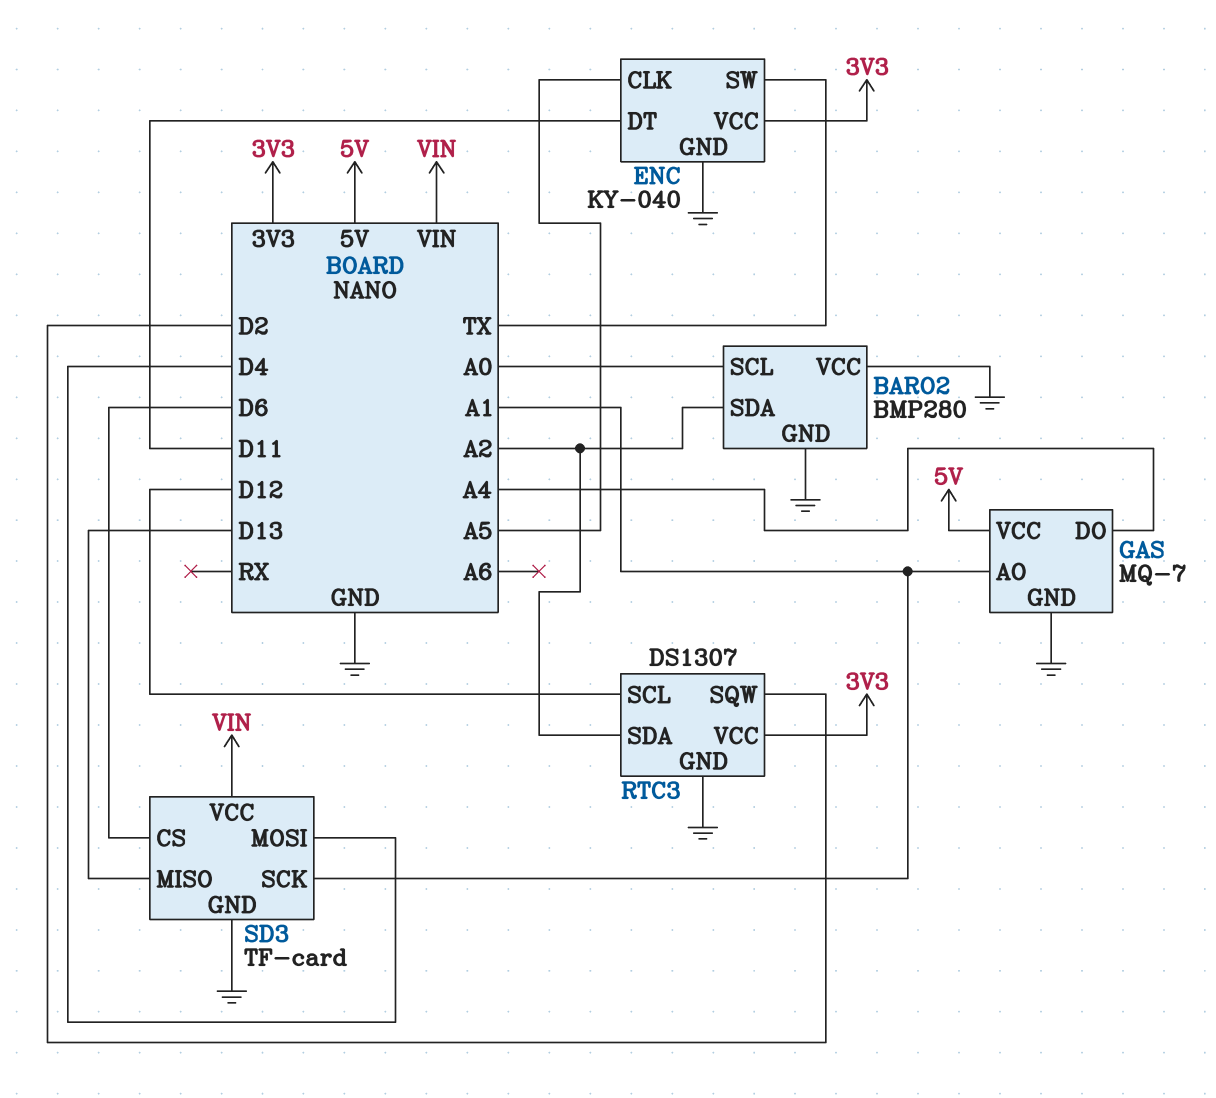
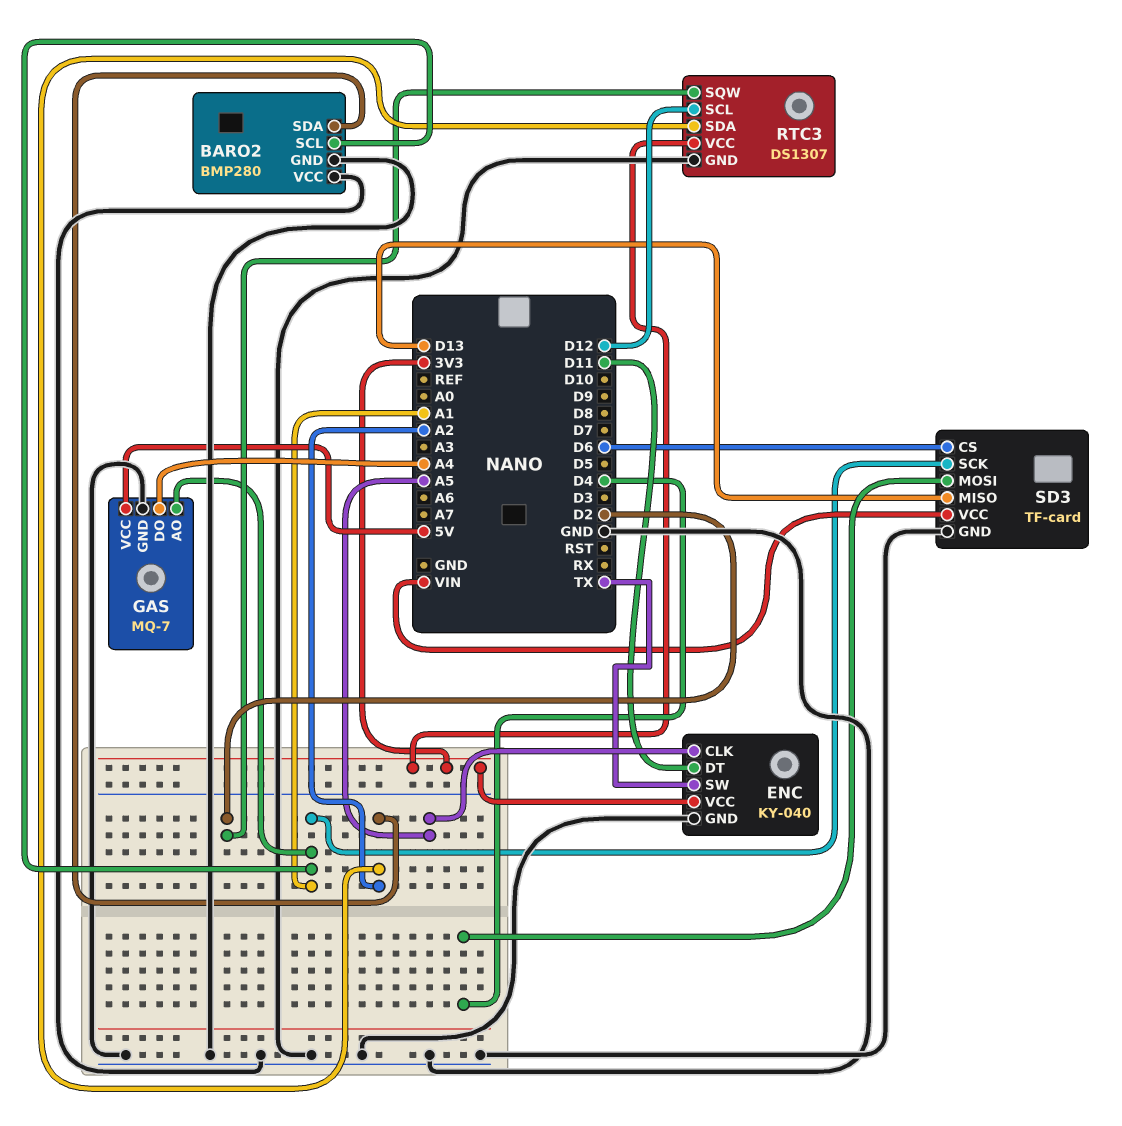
BARO2 pin SCL: A0 -> A1

